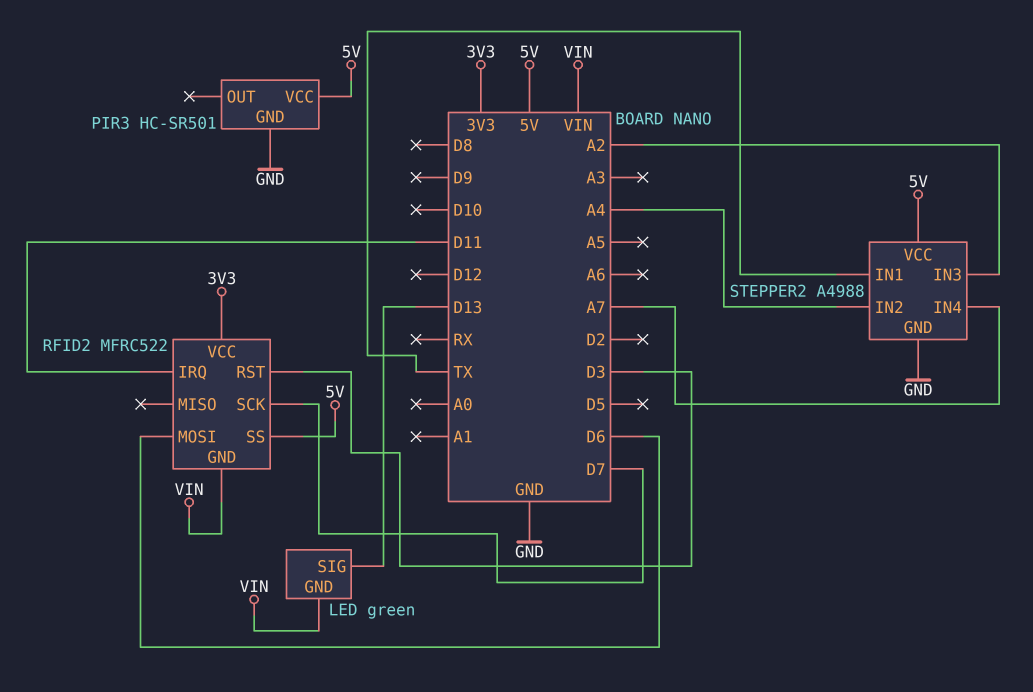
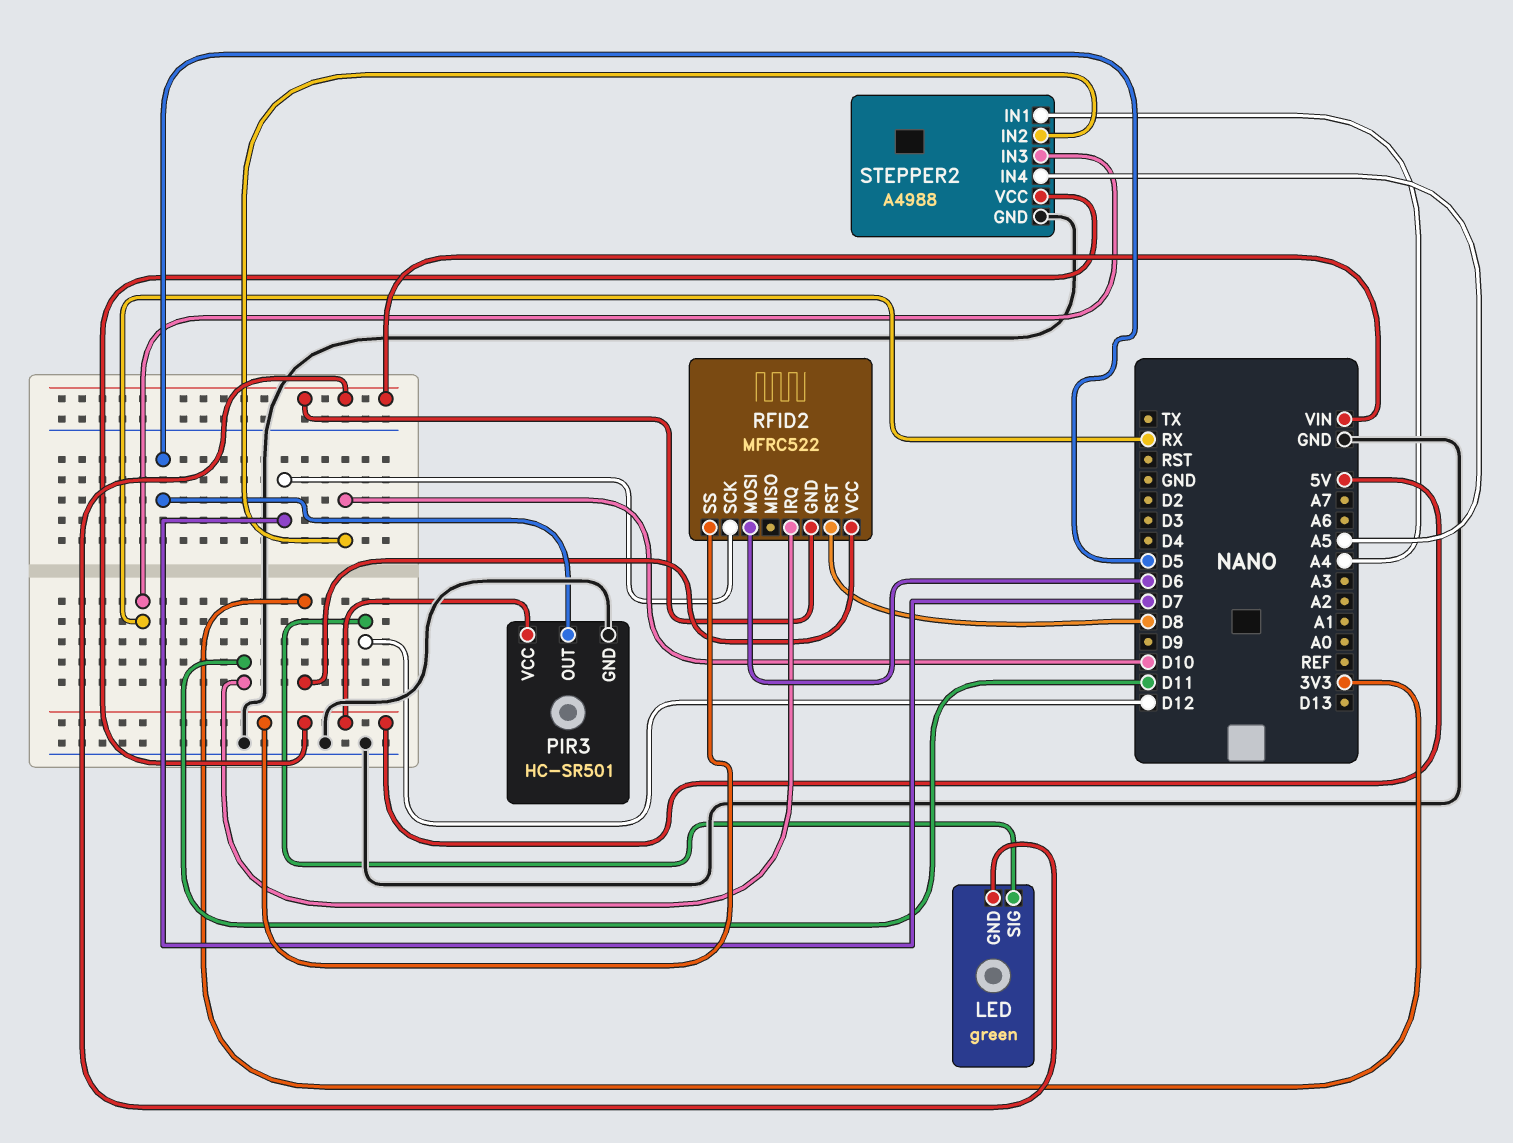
LED pin SIG: D13 -> D12
PIR3 pin OUT: none -> D5
RFID2 pin RST: D3 -> D8
STEPPER2 pin IN1: TX -> A4
STEPPER2 pin IN2: A4 -> D10
STEPPER2 pin IN3: A2 -> RX
STEPPER2 pin IN4: A7 -> A5

